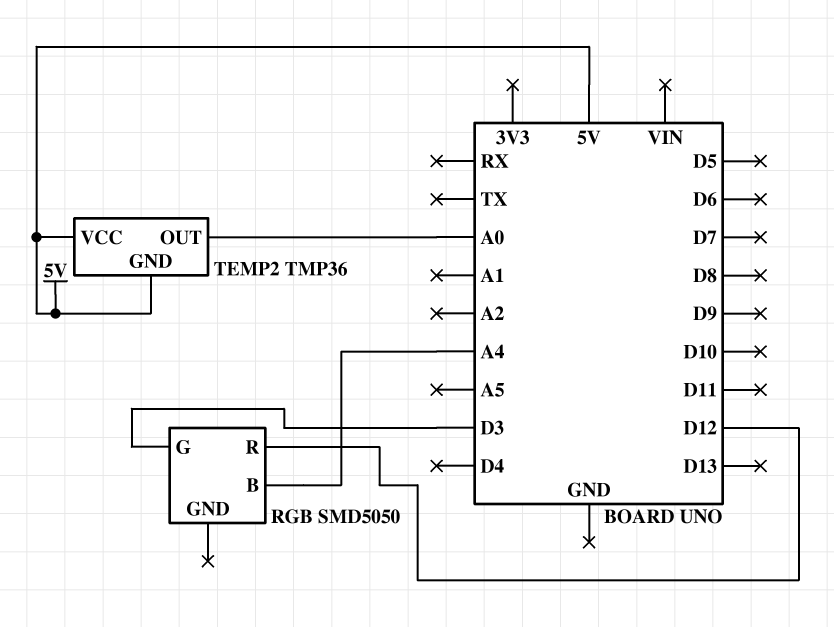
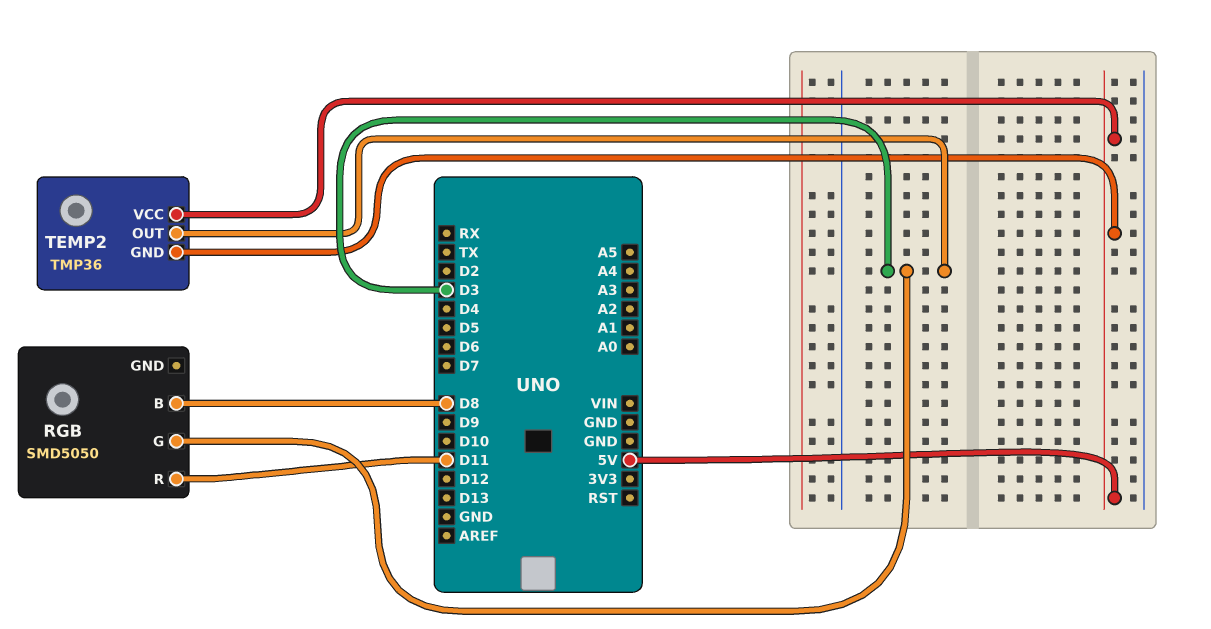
RGB pin B: A4 -> D8
RGB pin R: D12 -> D11
TEMP2 pin OUT: A0 -> D3

